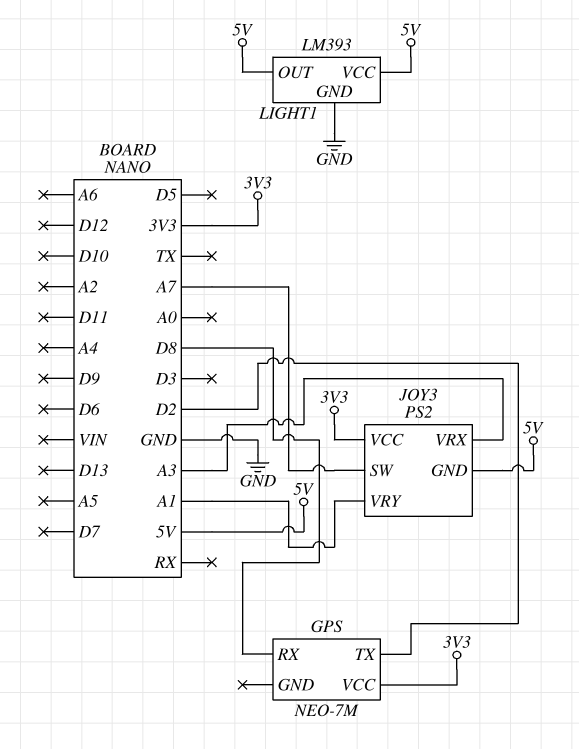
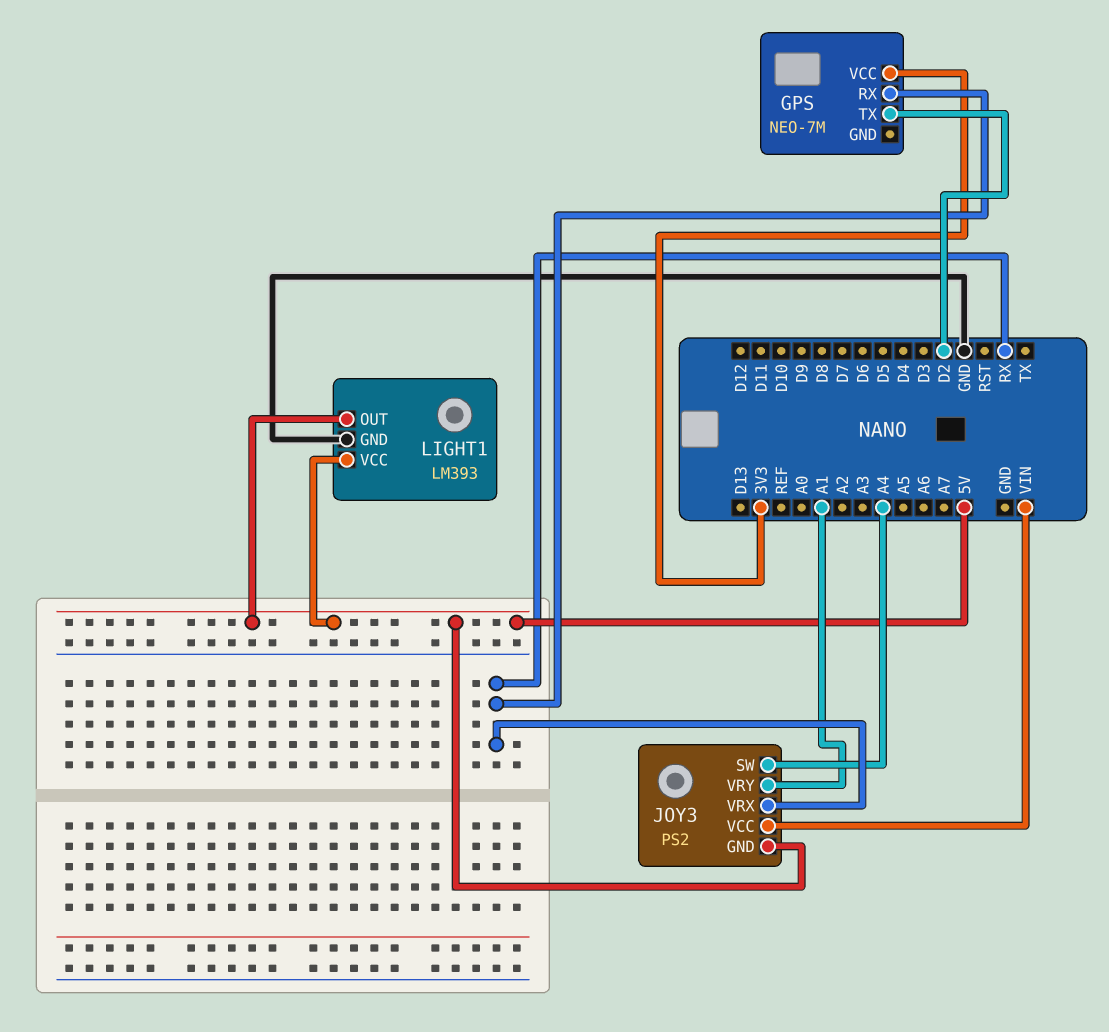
GPS pin RX: D8 -> RX
JOY3 pin SW: A7 -> A4
JOY3 pin VCC: 3V3 -> VIN
JOY3 pin VRX: A3 -> RX

